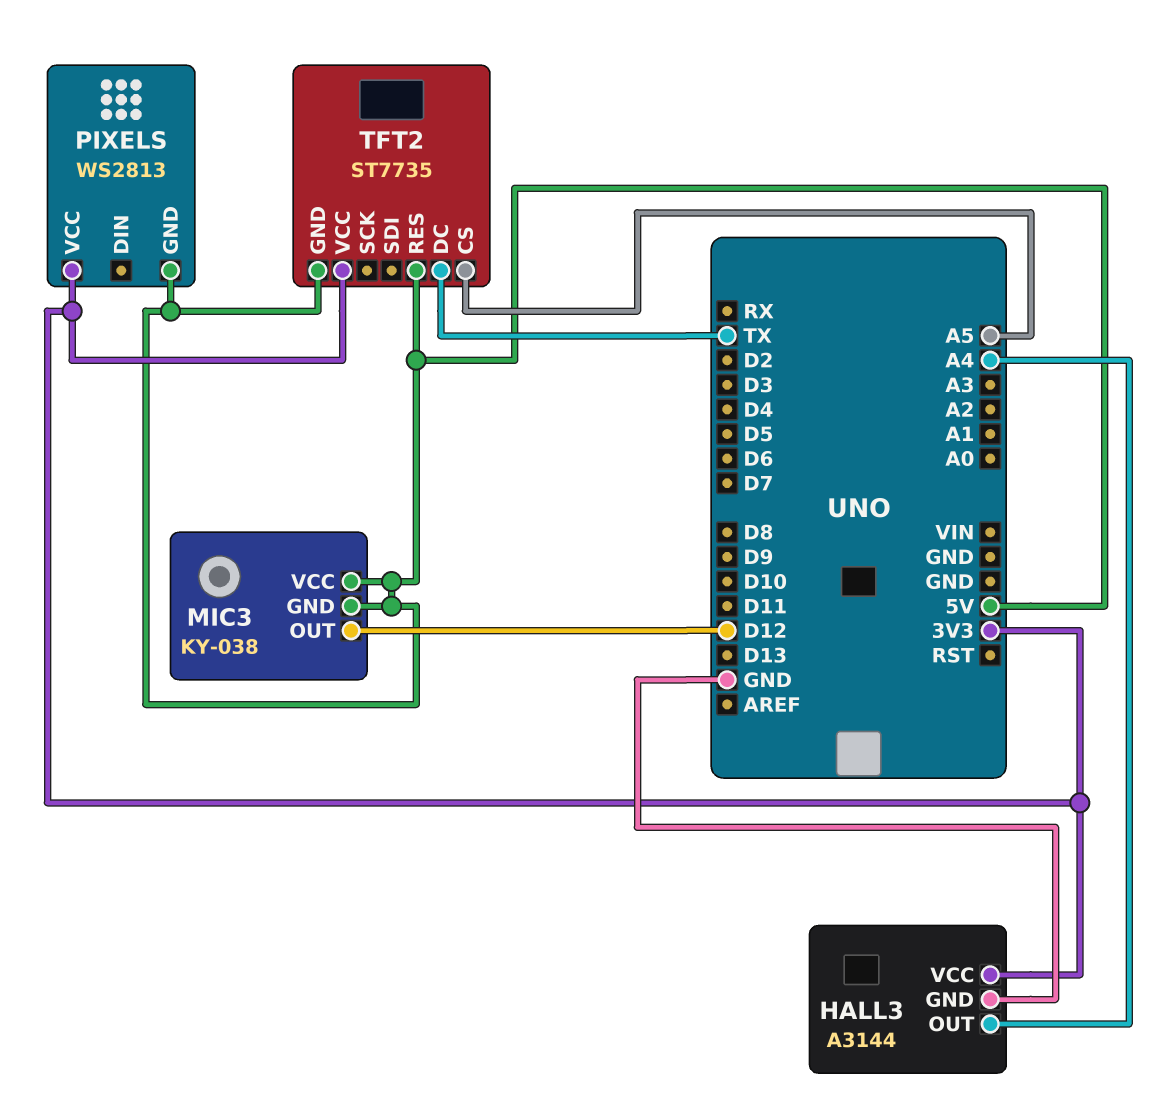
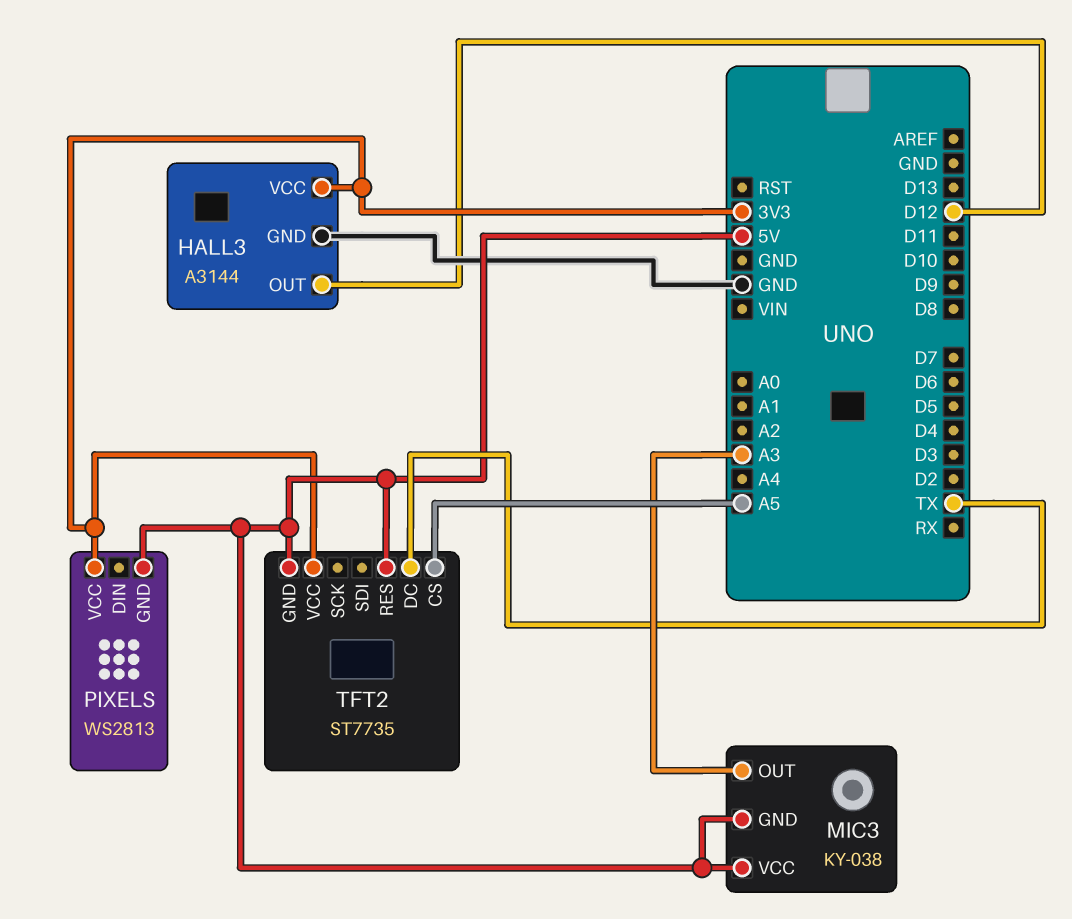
HALL3 pin OUT: A4 -> D12
MIC3 pin OUT: D12 -> A3

